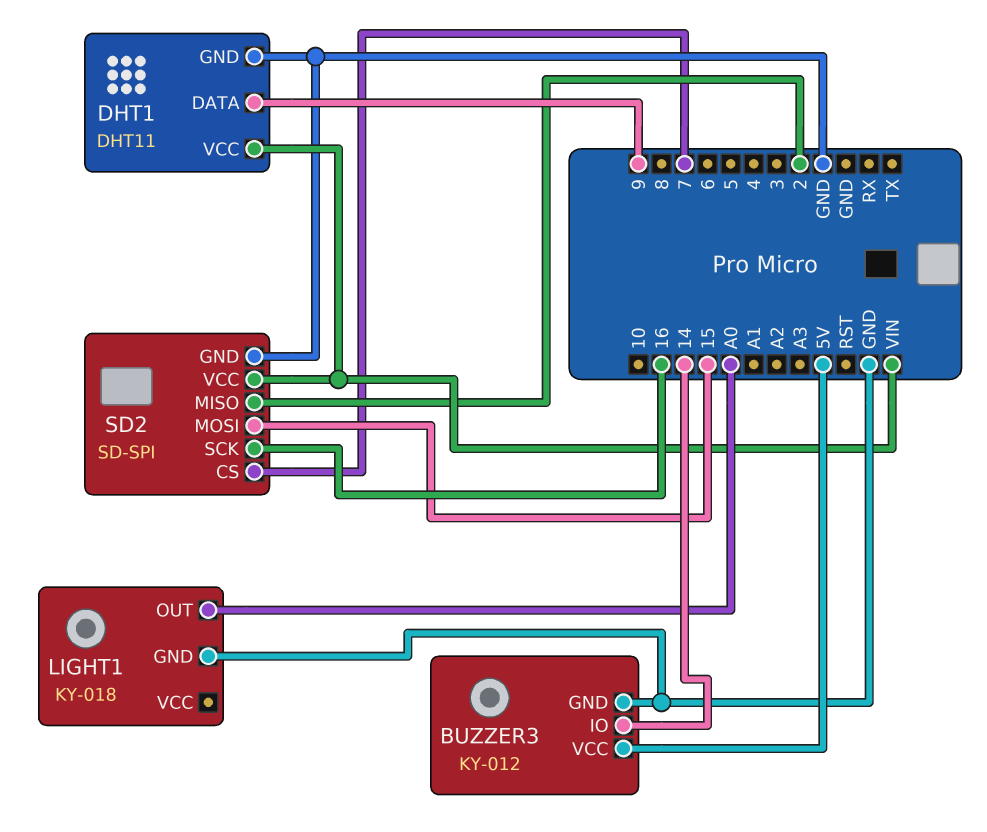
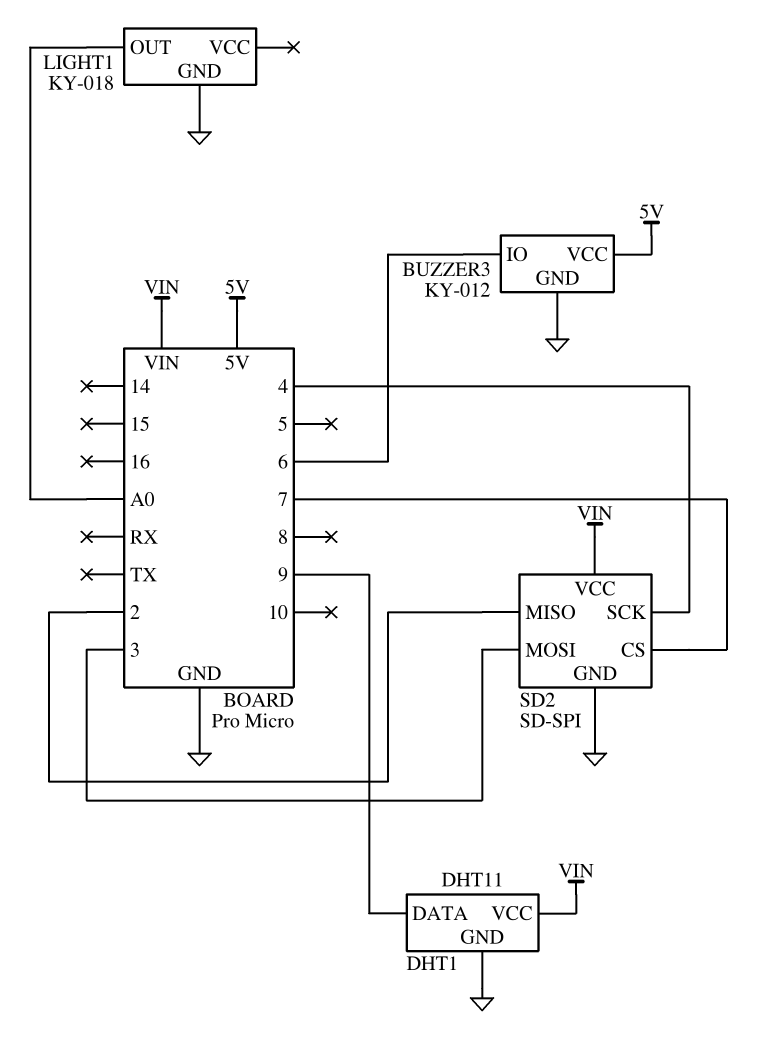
BUZZER3 pin IO: 14 -> 6
SD2 pin MOSI: 15 -> 3
SD2 pin SCK: 16 -> 4

